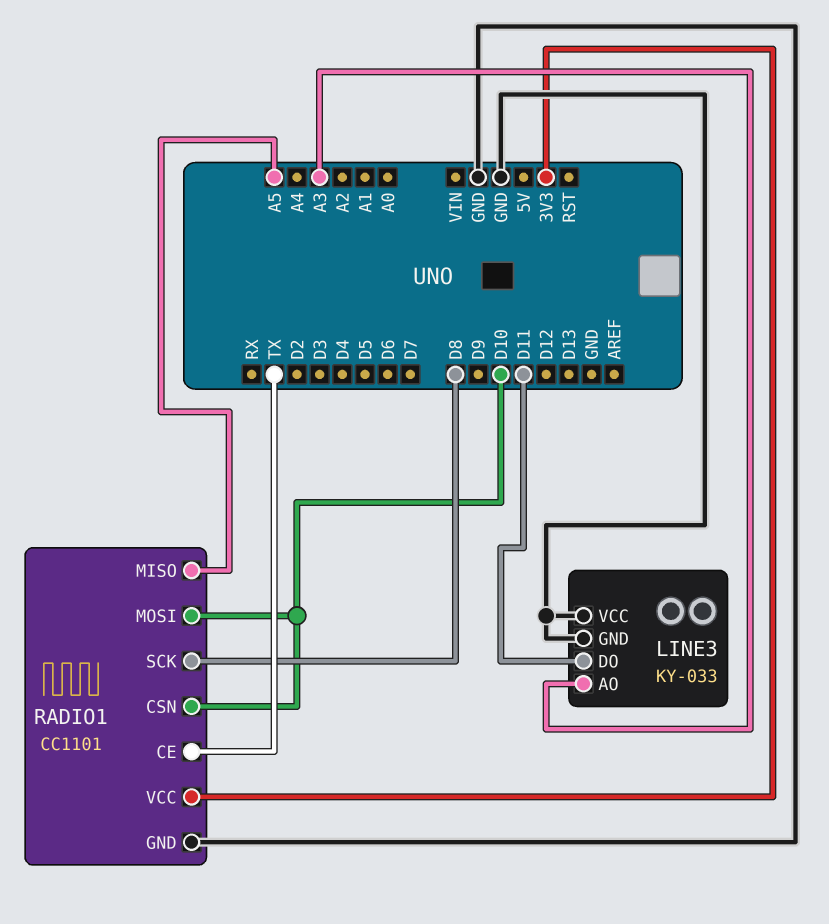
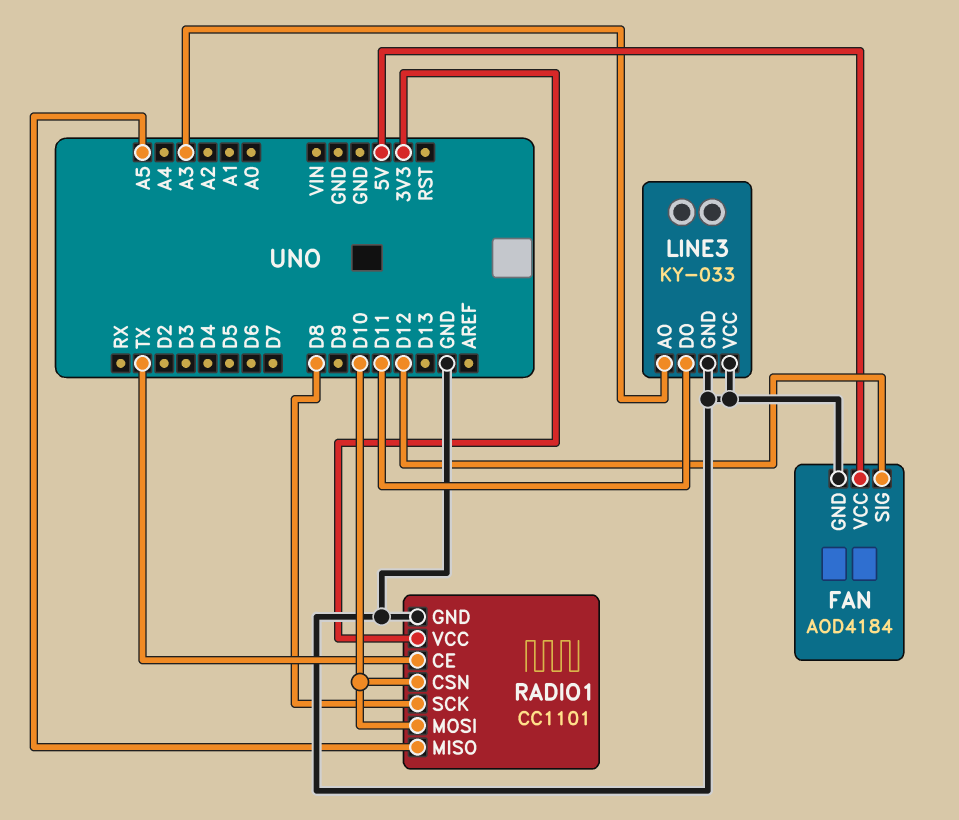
FAN: none -> AOD4184
FAN pin GND: none -> GND
FAN pin SIG: none -> D12
FAN pin VCC: none -> 5V

